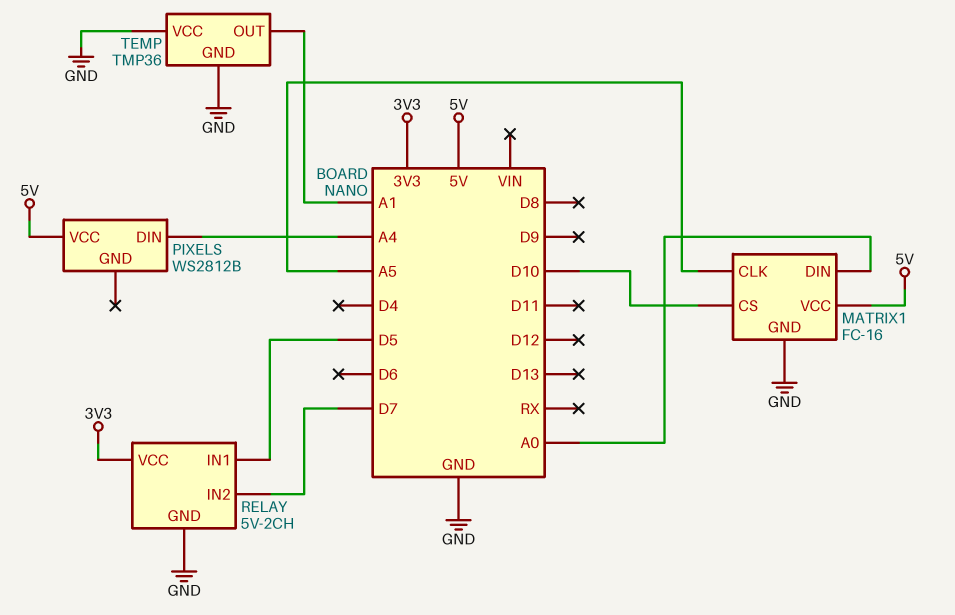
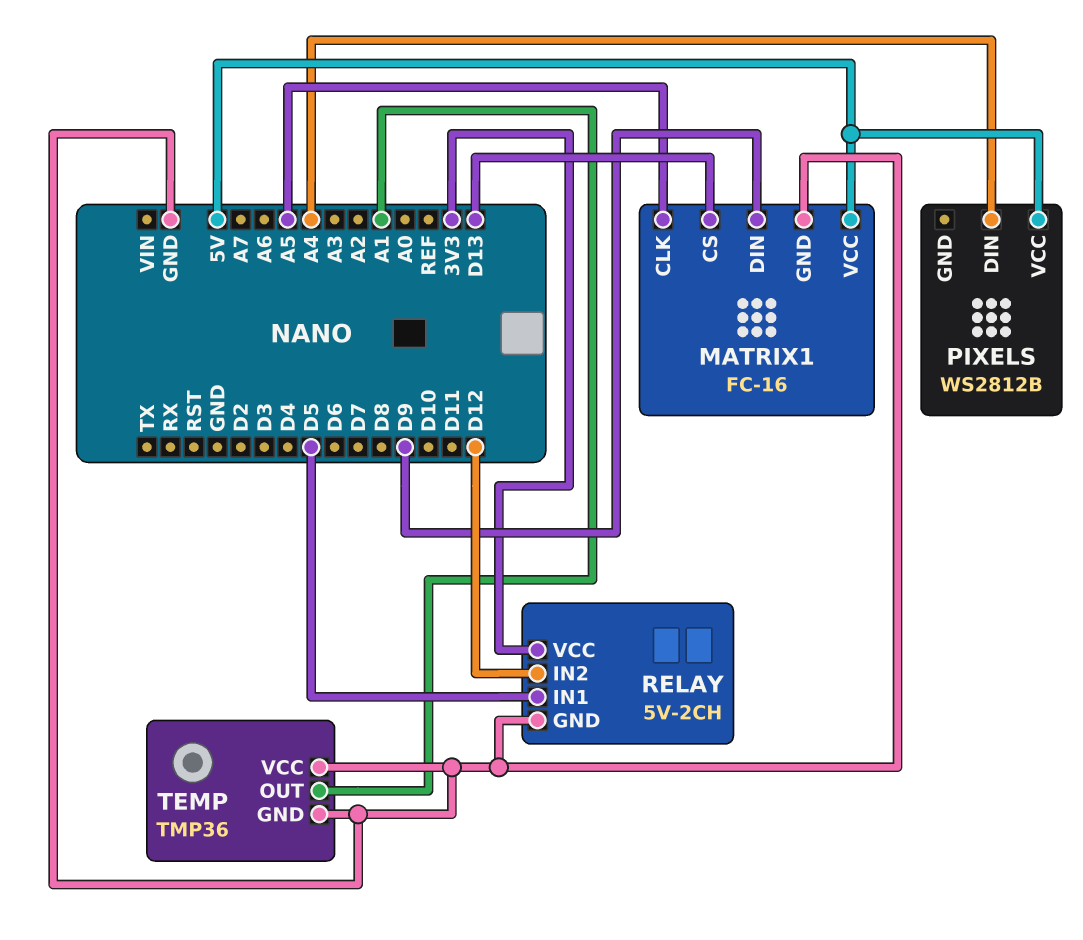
MATRIX1 pin CS: D10 -> D13
MATRIX1 pin DIN: A0 -> D9
RELAY pin IN2: D7 -> D12

